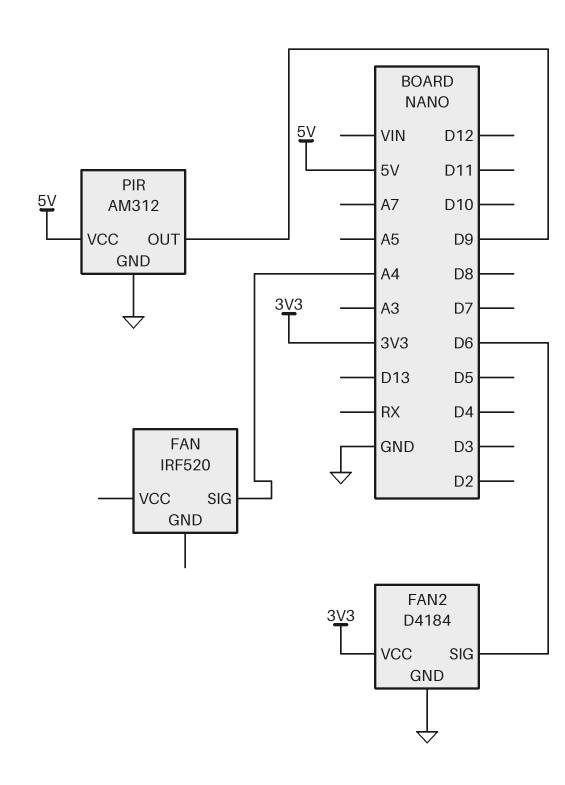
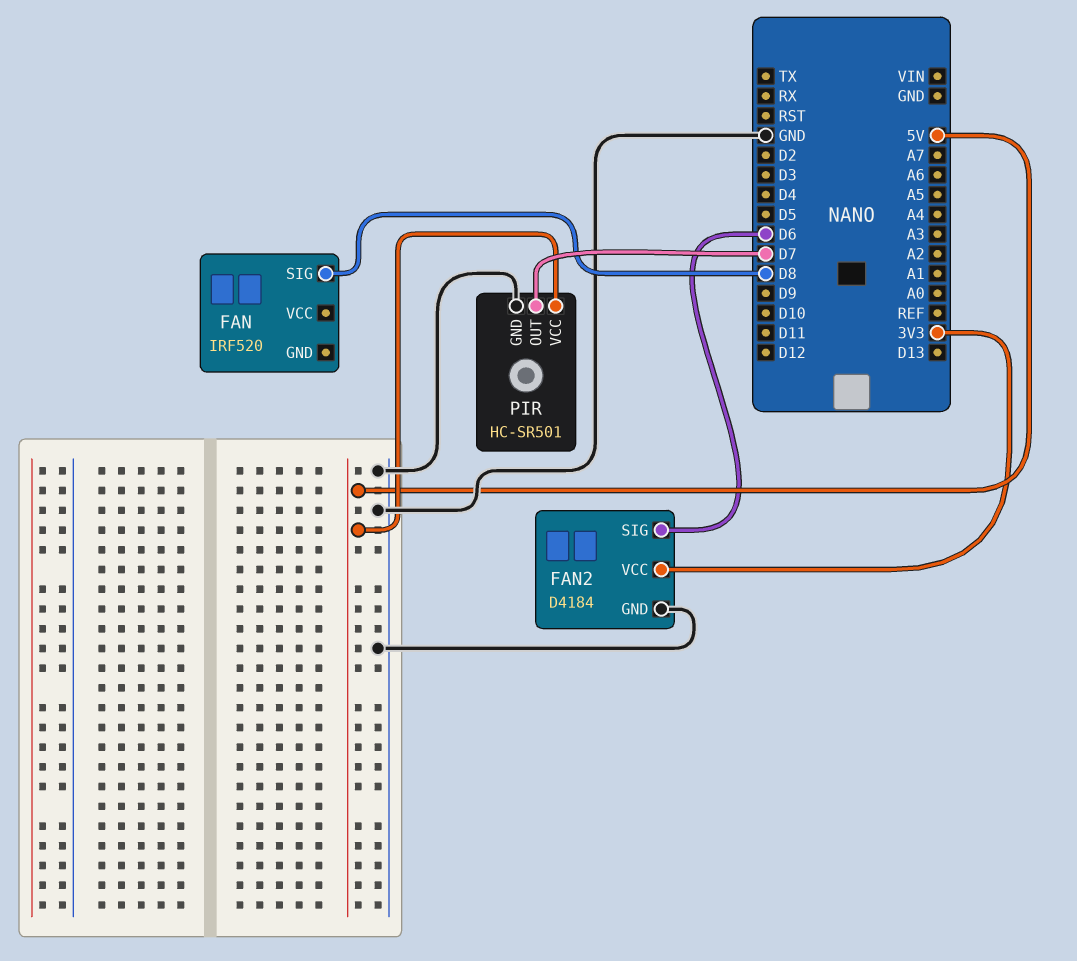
FAN pin SIG: A4 -> D8
PIR: AM312 -> HC-SR501
PIR pin OUT: D9 -> D7

